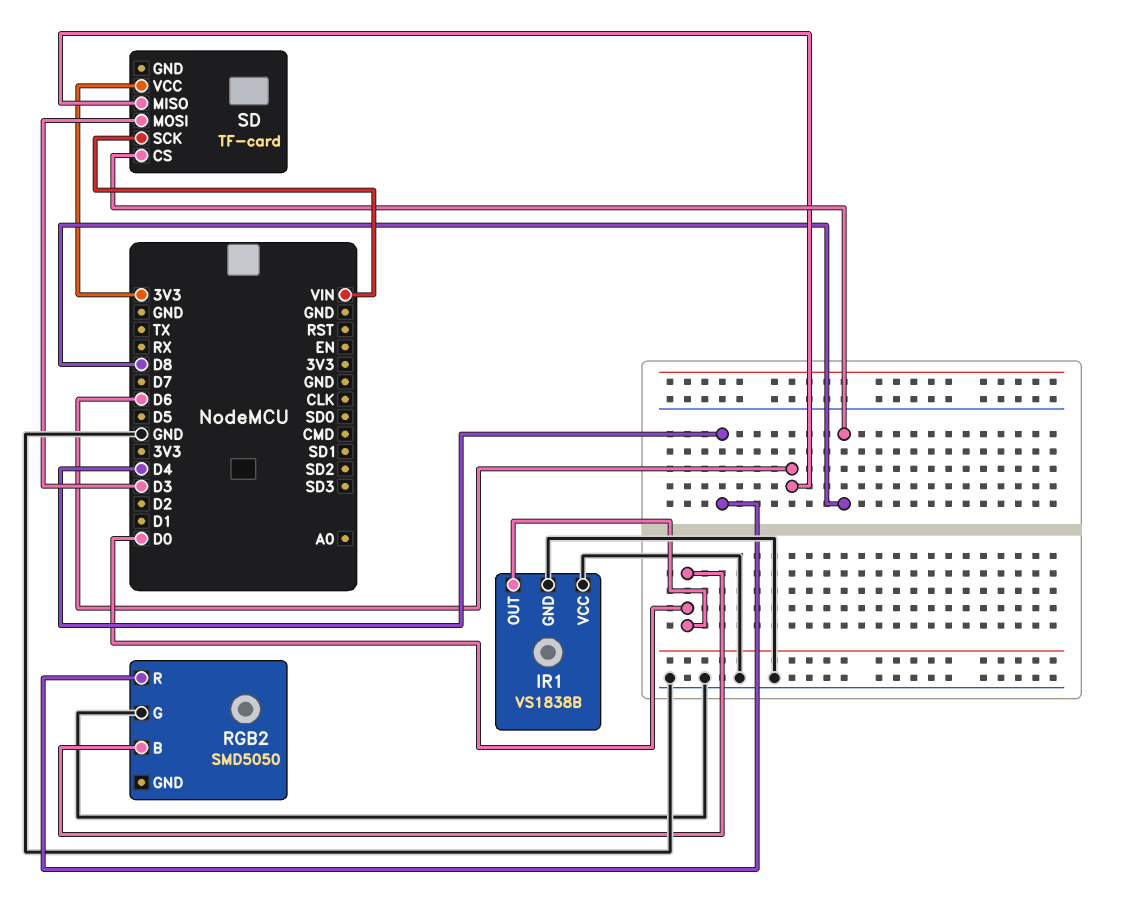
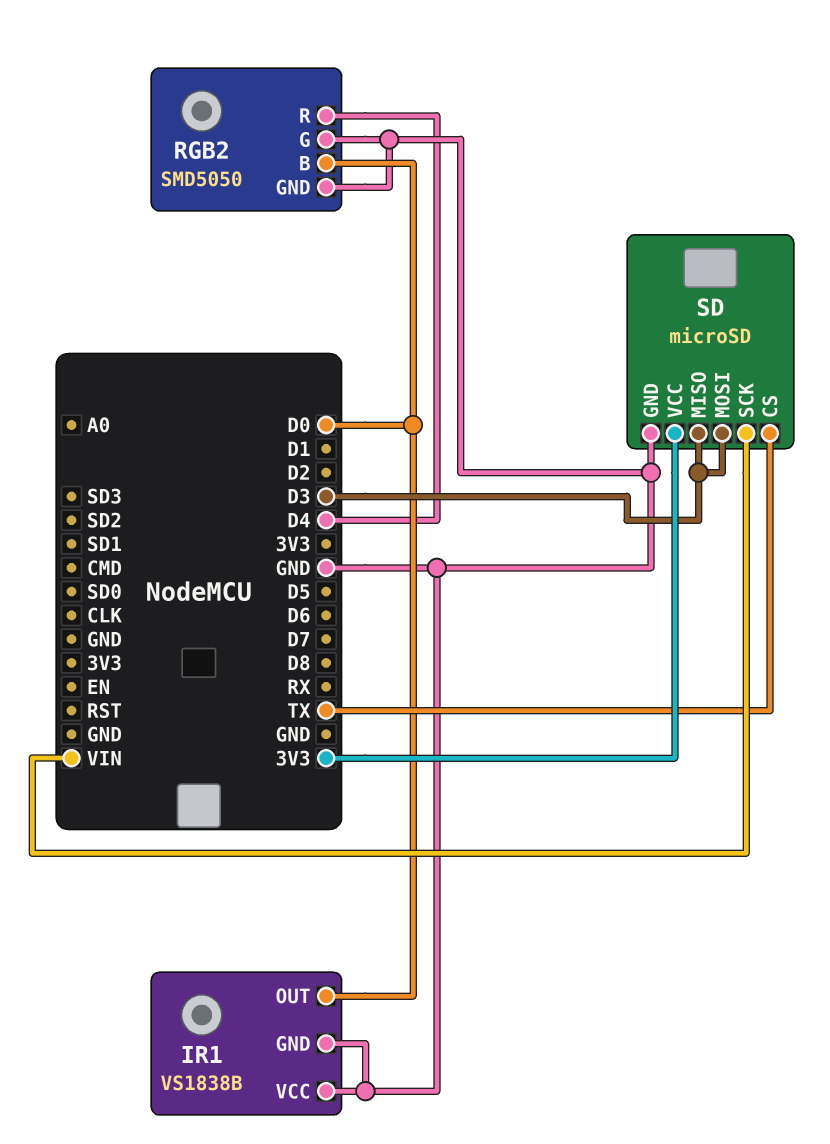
RGB2 pin GND: none -> GND
SD: TF-card -> microSD
SD pin CS: D8 -> TX
SD pin GND: none -> GND
SD pin MISO: D6 -> D3

